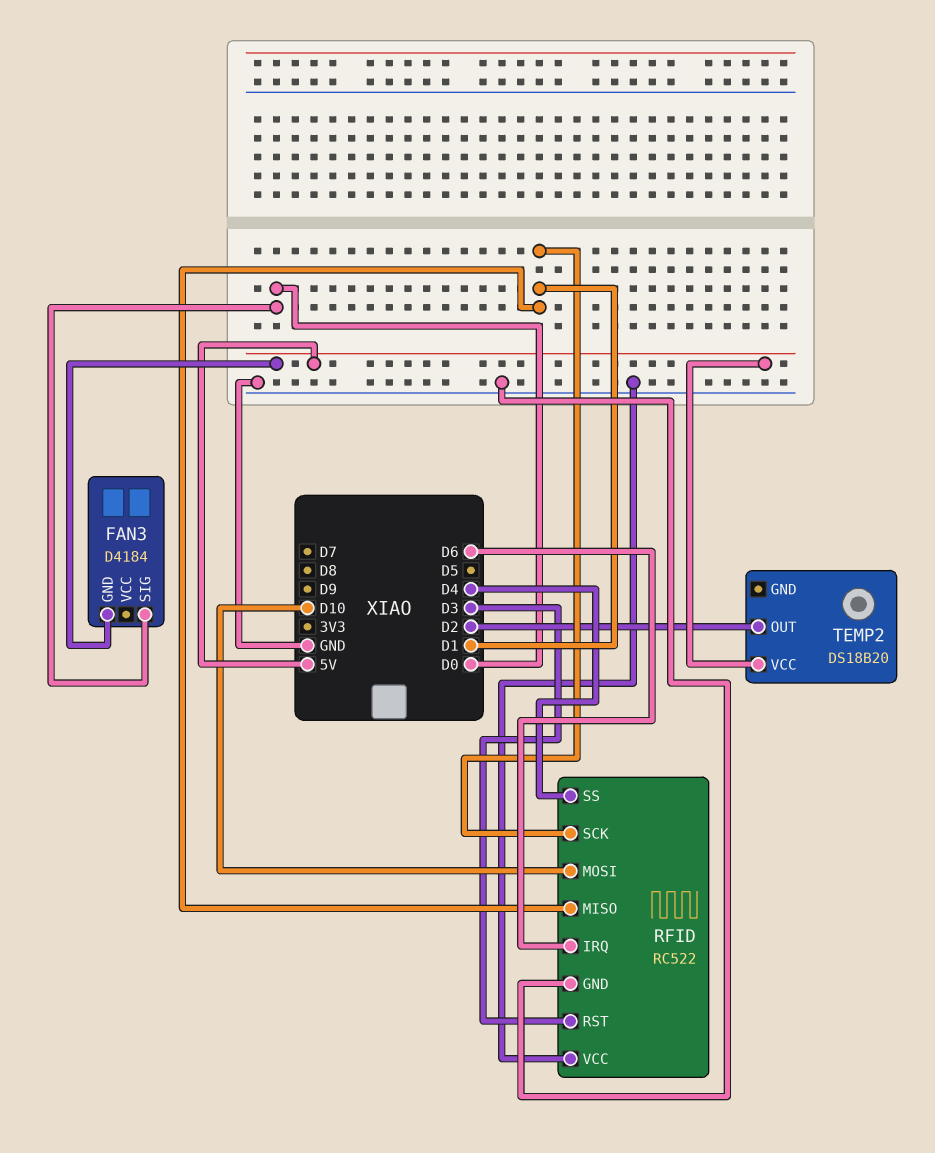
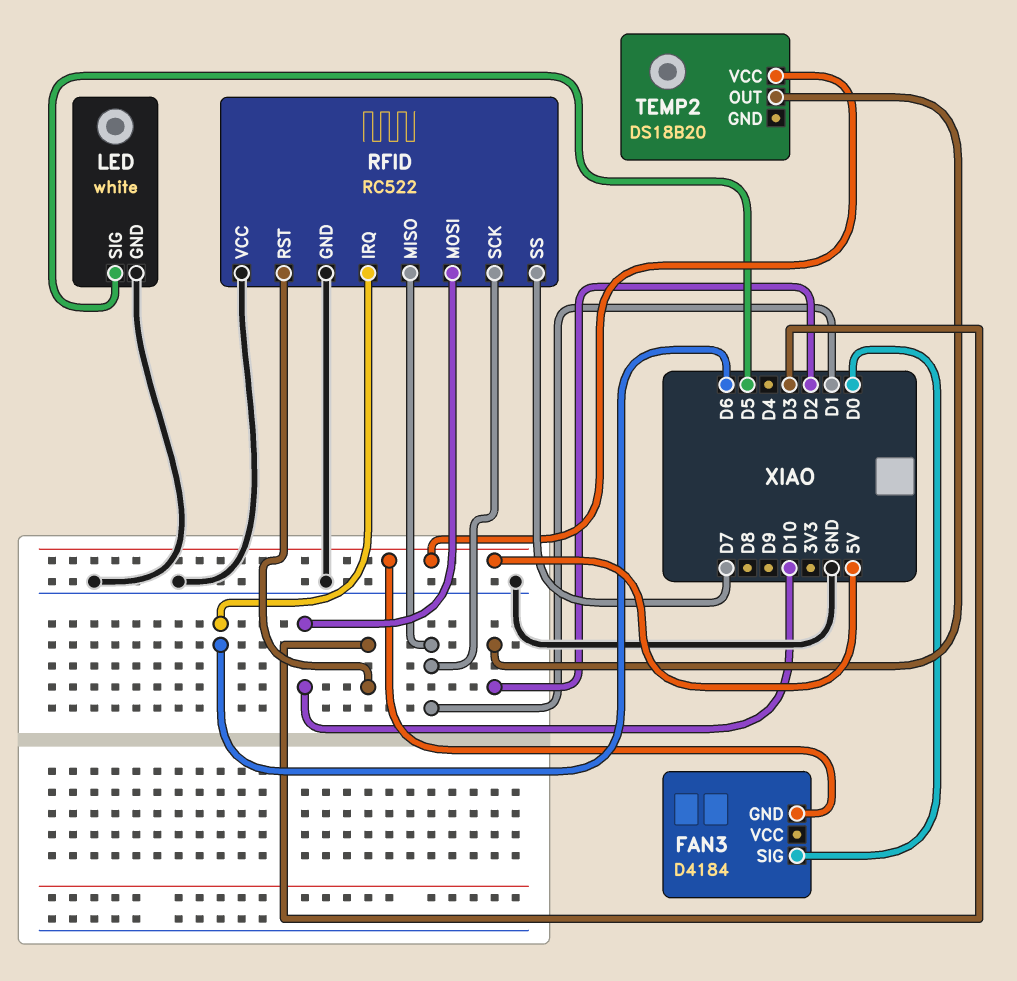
LED: none -> white
LED pin GND: none -> GND
LED pin SIG: none -> D5
RFID pin SS: D4 -> D7

